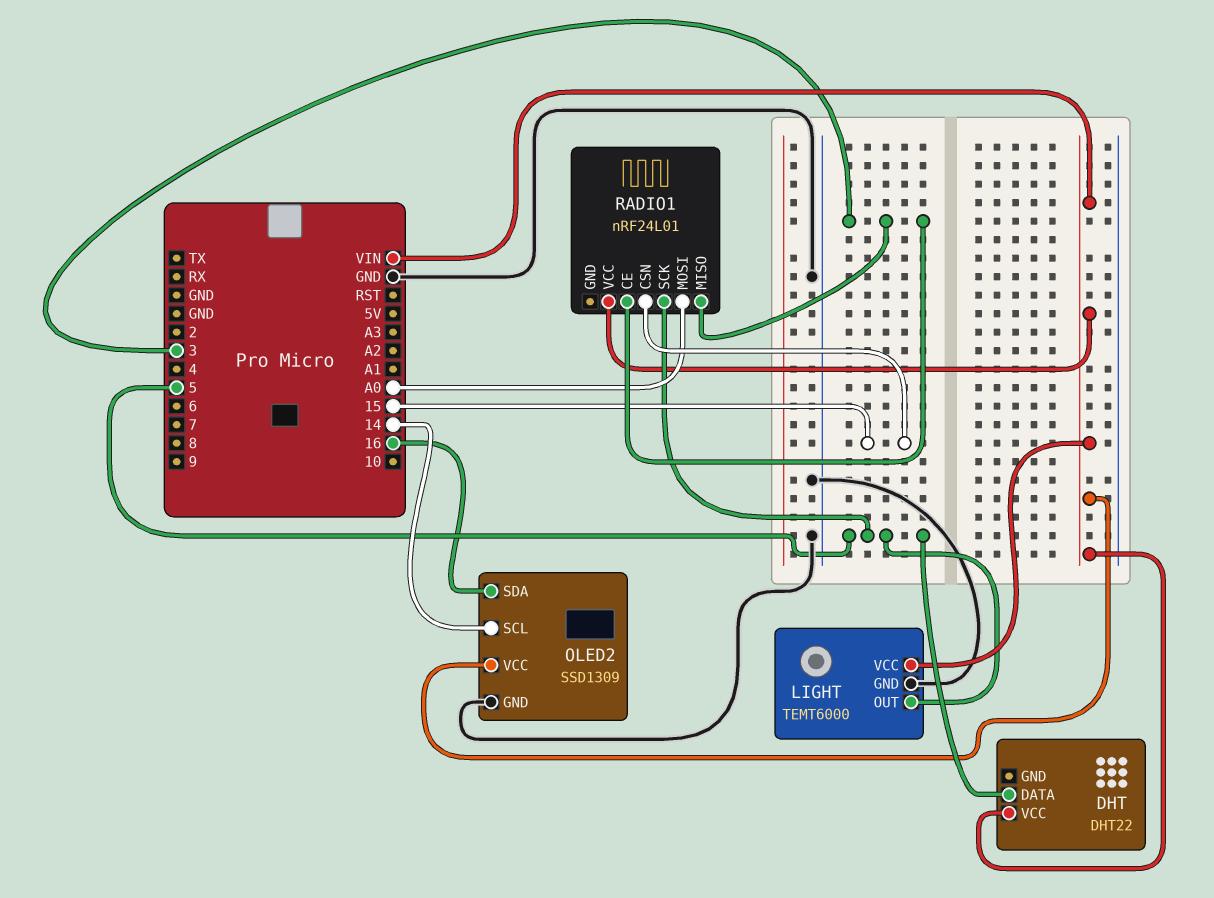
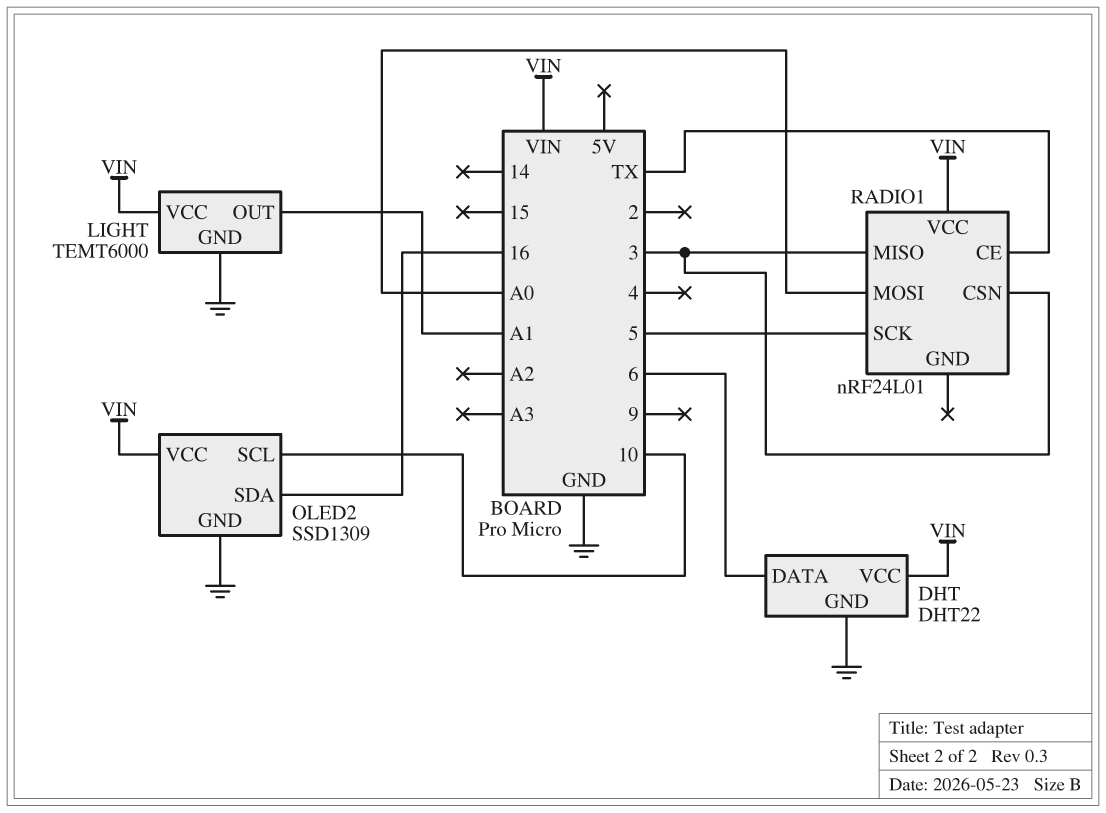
DHT pin DATA: 5 -> 6
DHT pin GND: none -> GND
LIGHT pin OUT: 5 -> A1
OLED2 pin SCL: 14 -> 10
RADIO1 pin CE: 3 -> TX
RADIO1 pin CSN: 15 -> 3

